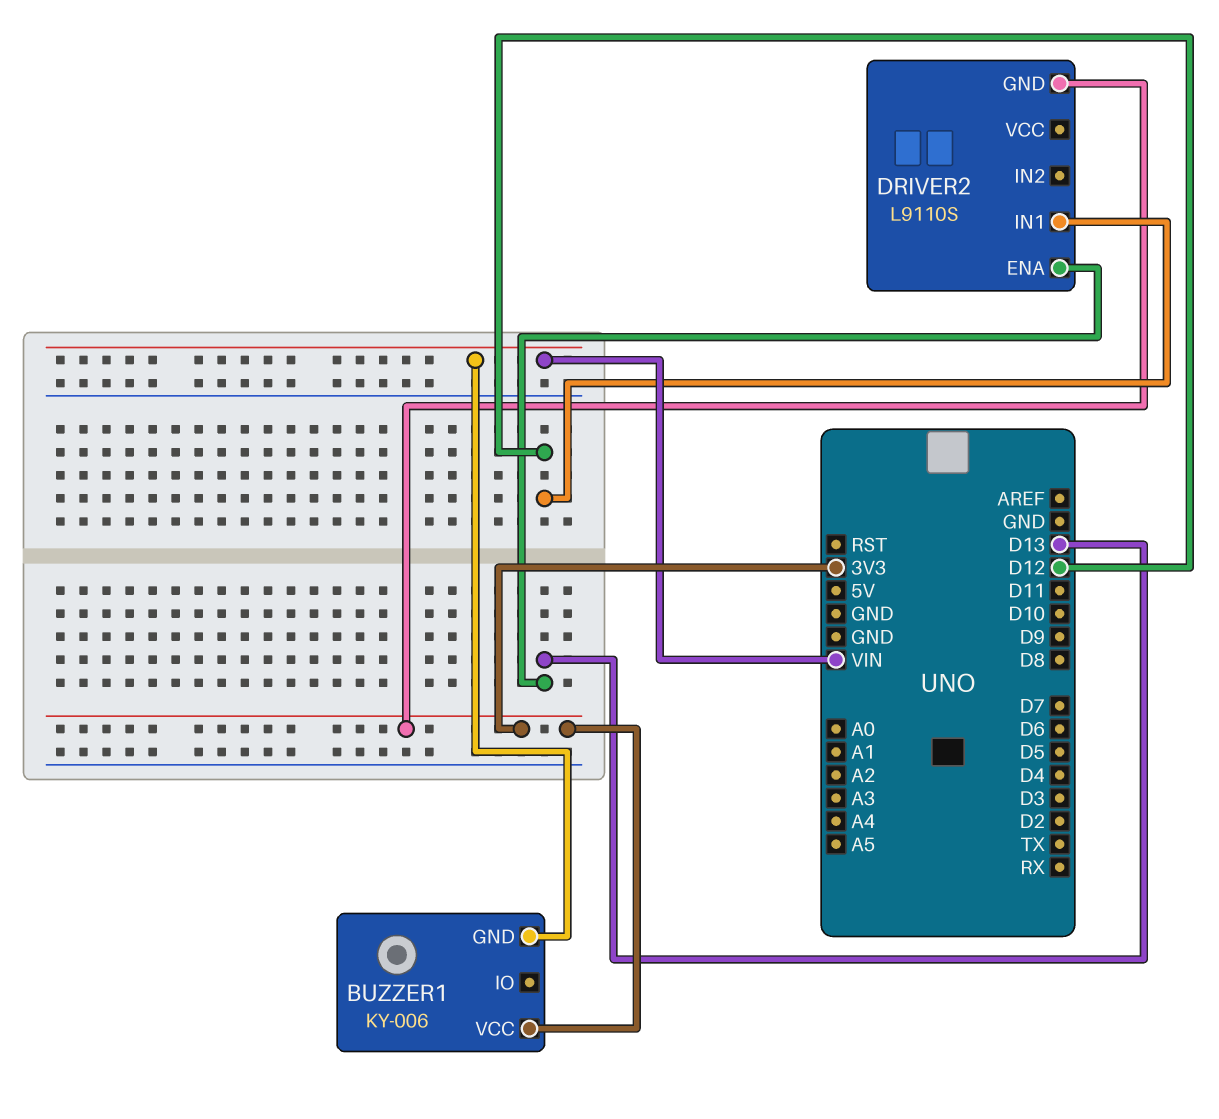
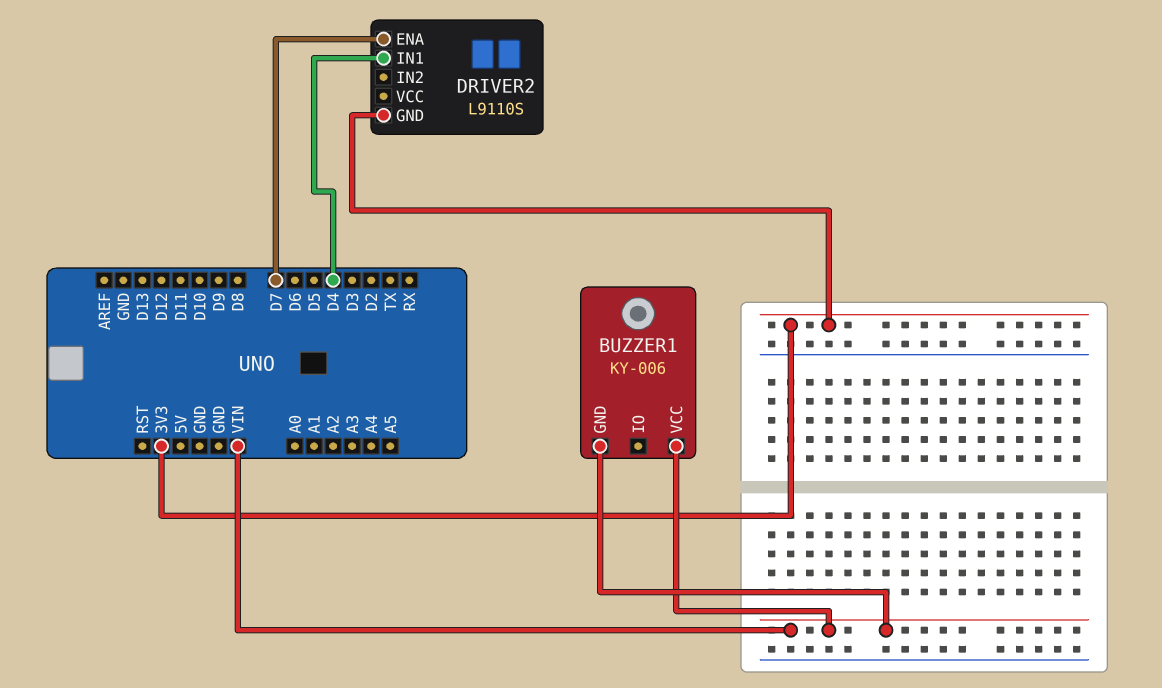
BUZZER1 pin VCC: 3V3 -> VIN
DRIVER2 pin ENA: D13 -> D7
DRIVER2 pin IN1: D12 -> D4

